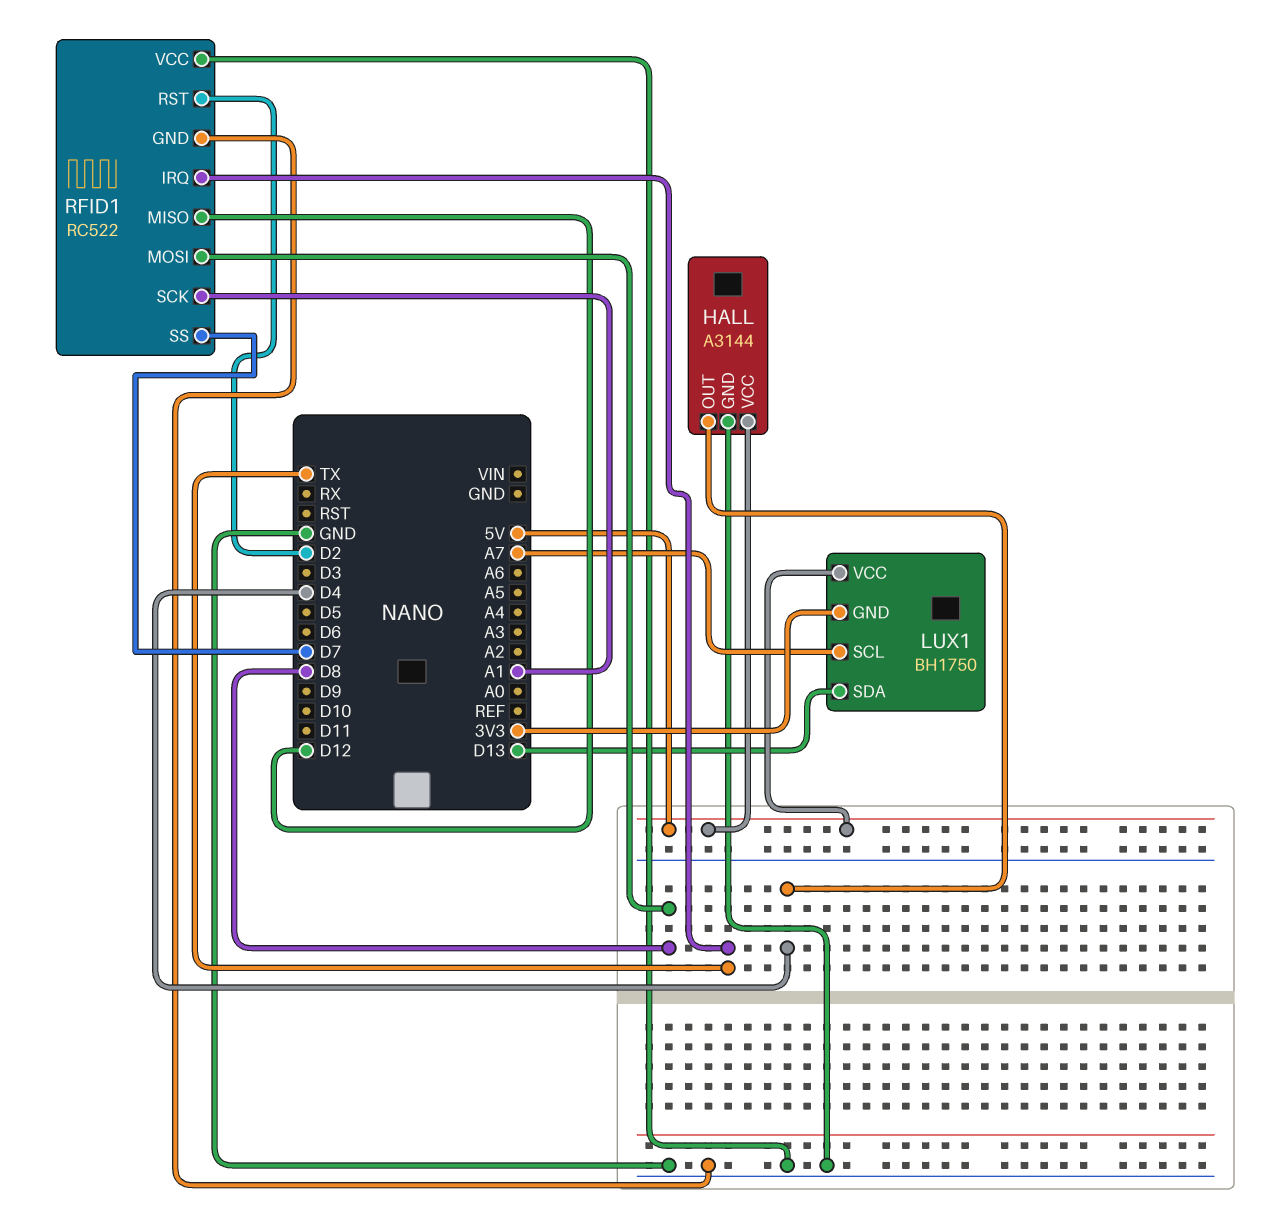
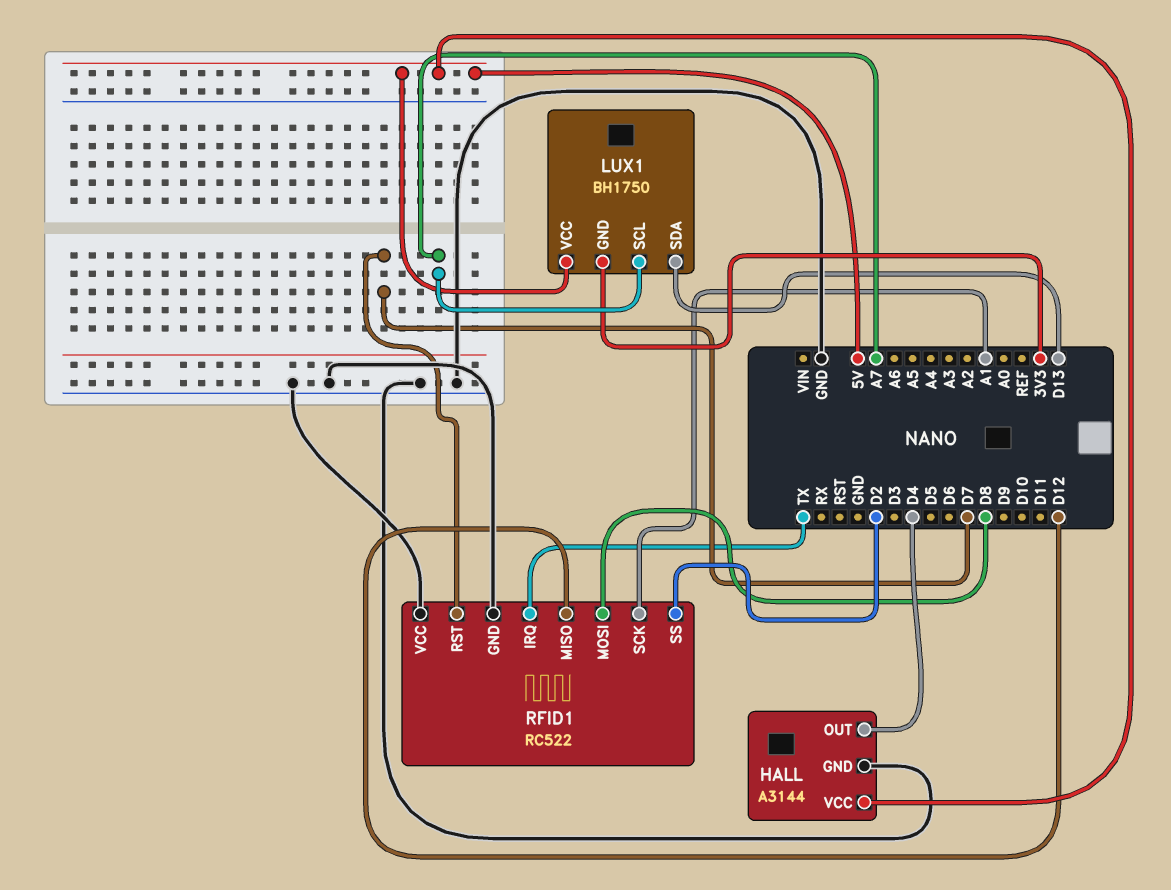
RFID1 pin RST: D2 -> D7
RFID1 pin SS: D7 -> D2

